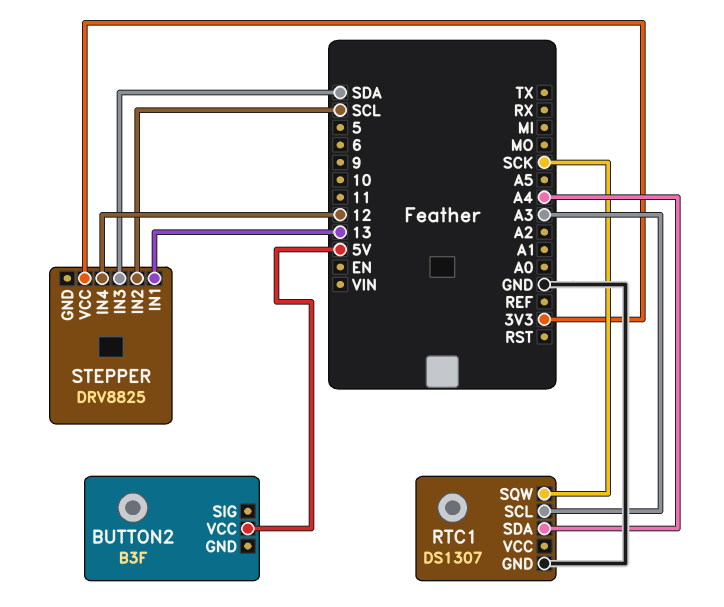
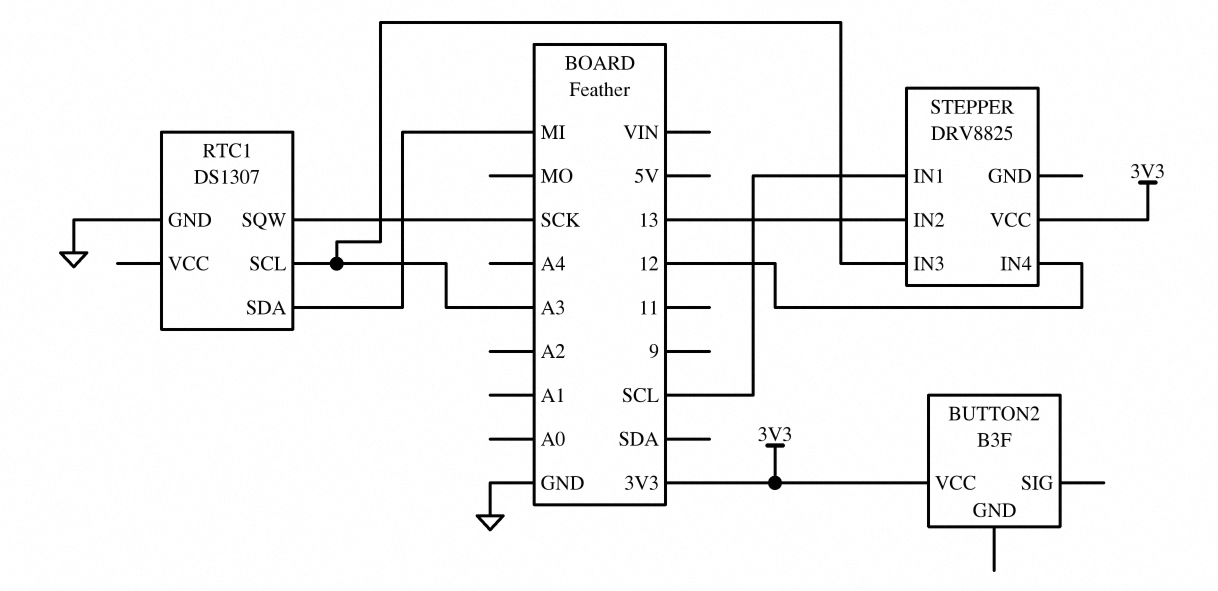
BUTTON2 pin VCC: 5V -> 3V3
RTC1 pin SDA: A4 -> MI
STEPPER pin IN1: 13 -> SCL
STEPPER pin IN2: SCL -> 13
STEPPER pin IN3: SDA -> A3

